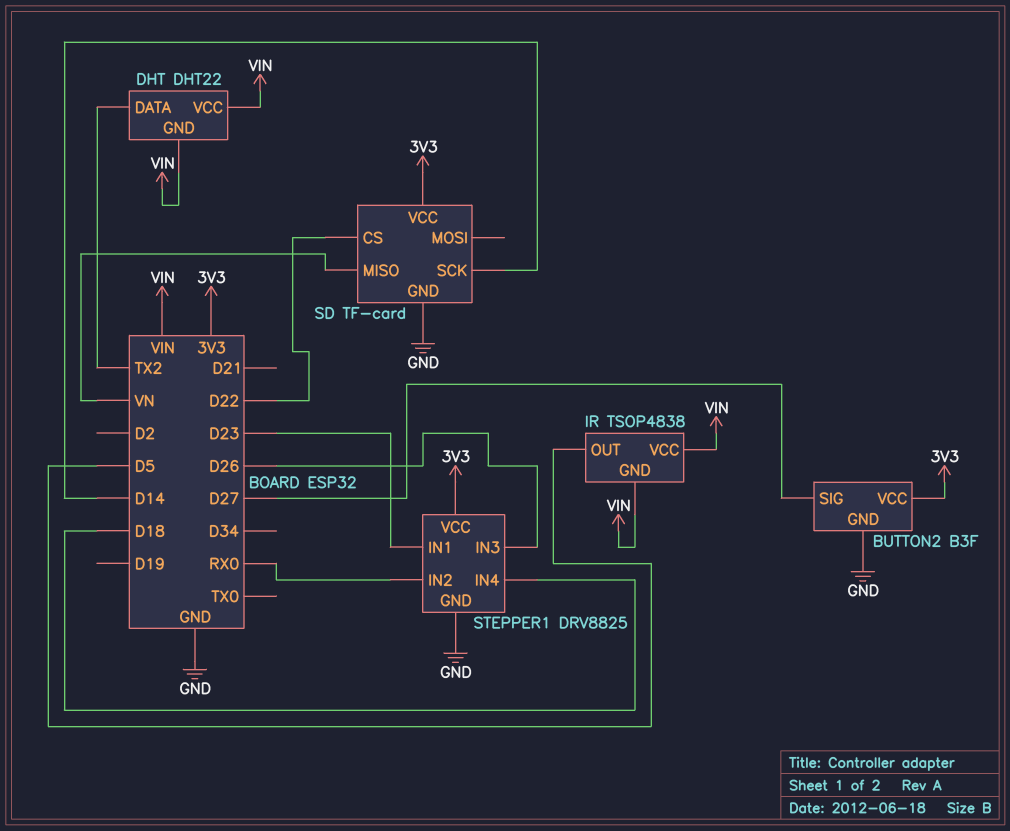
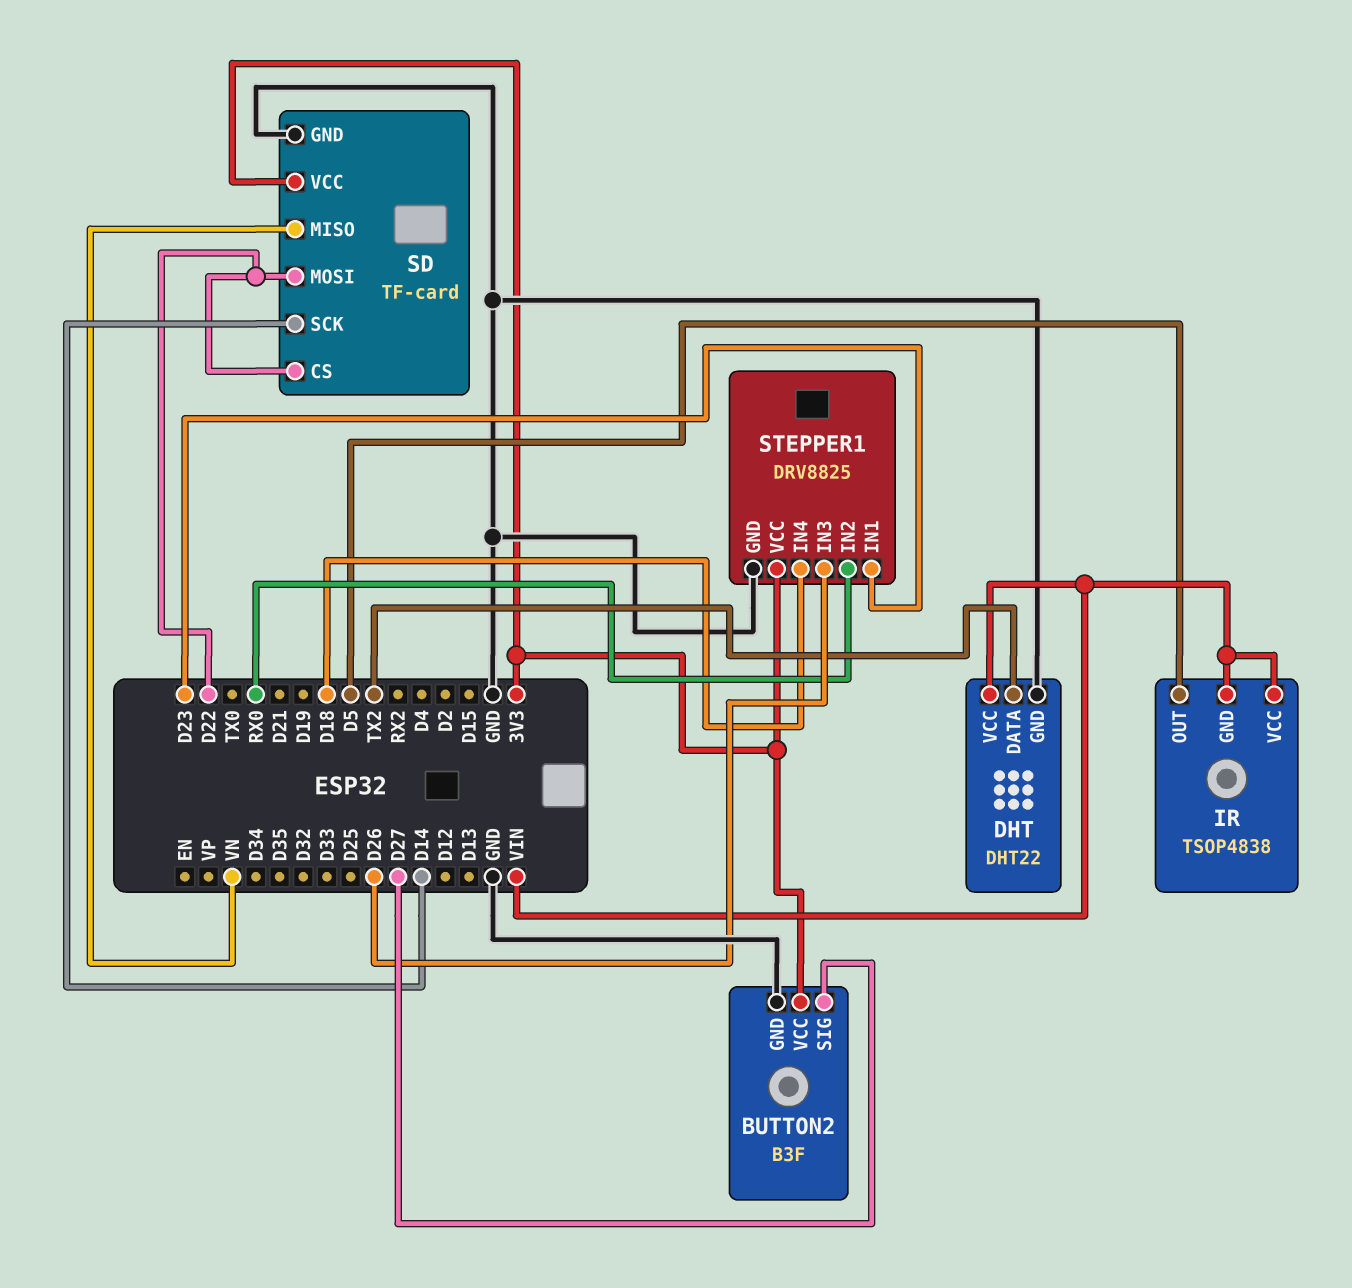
DHT pin GND: VIN -> GND
SD pin MOSI: none -> D22

